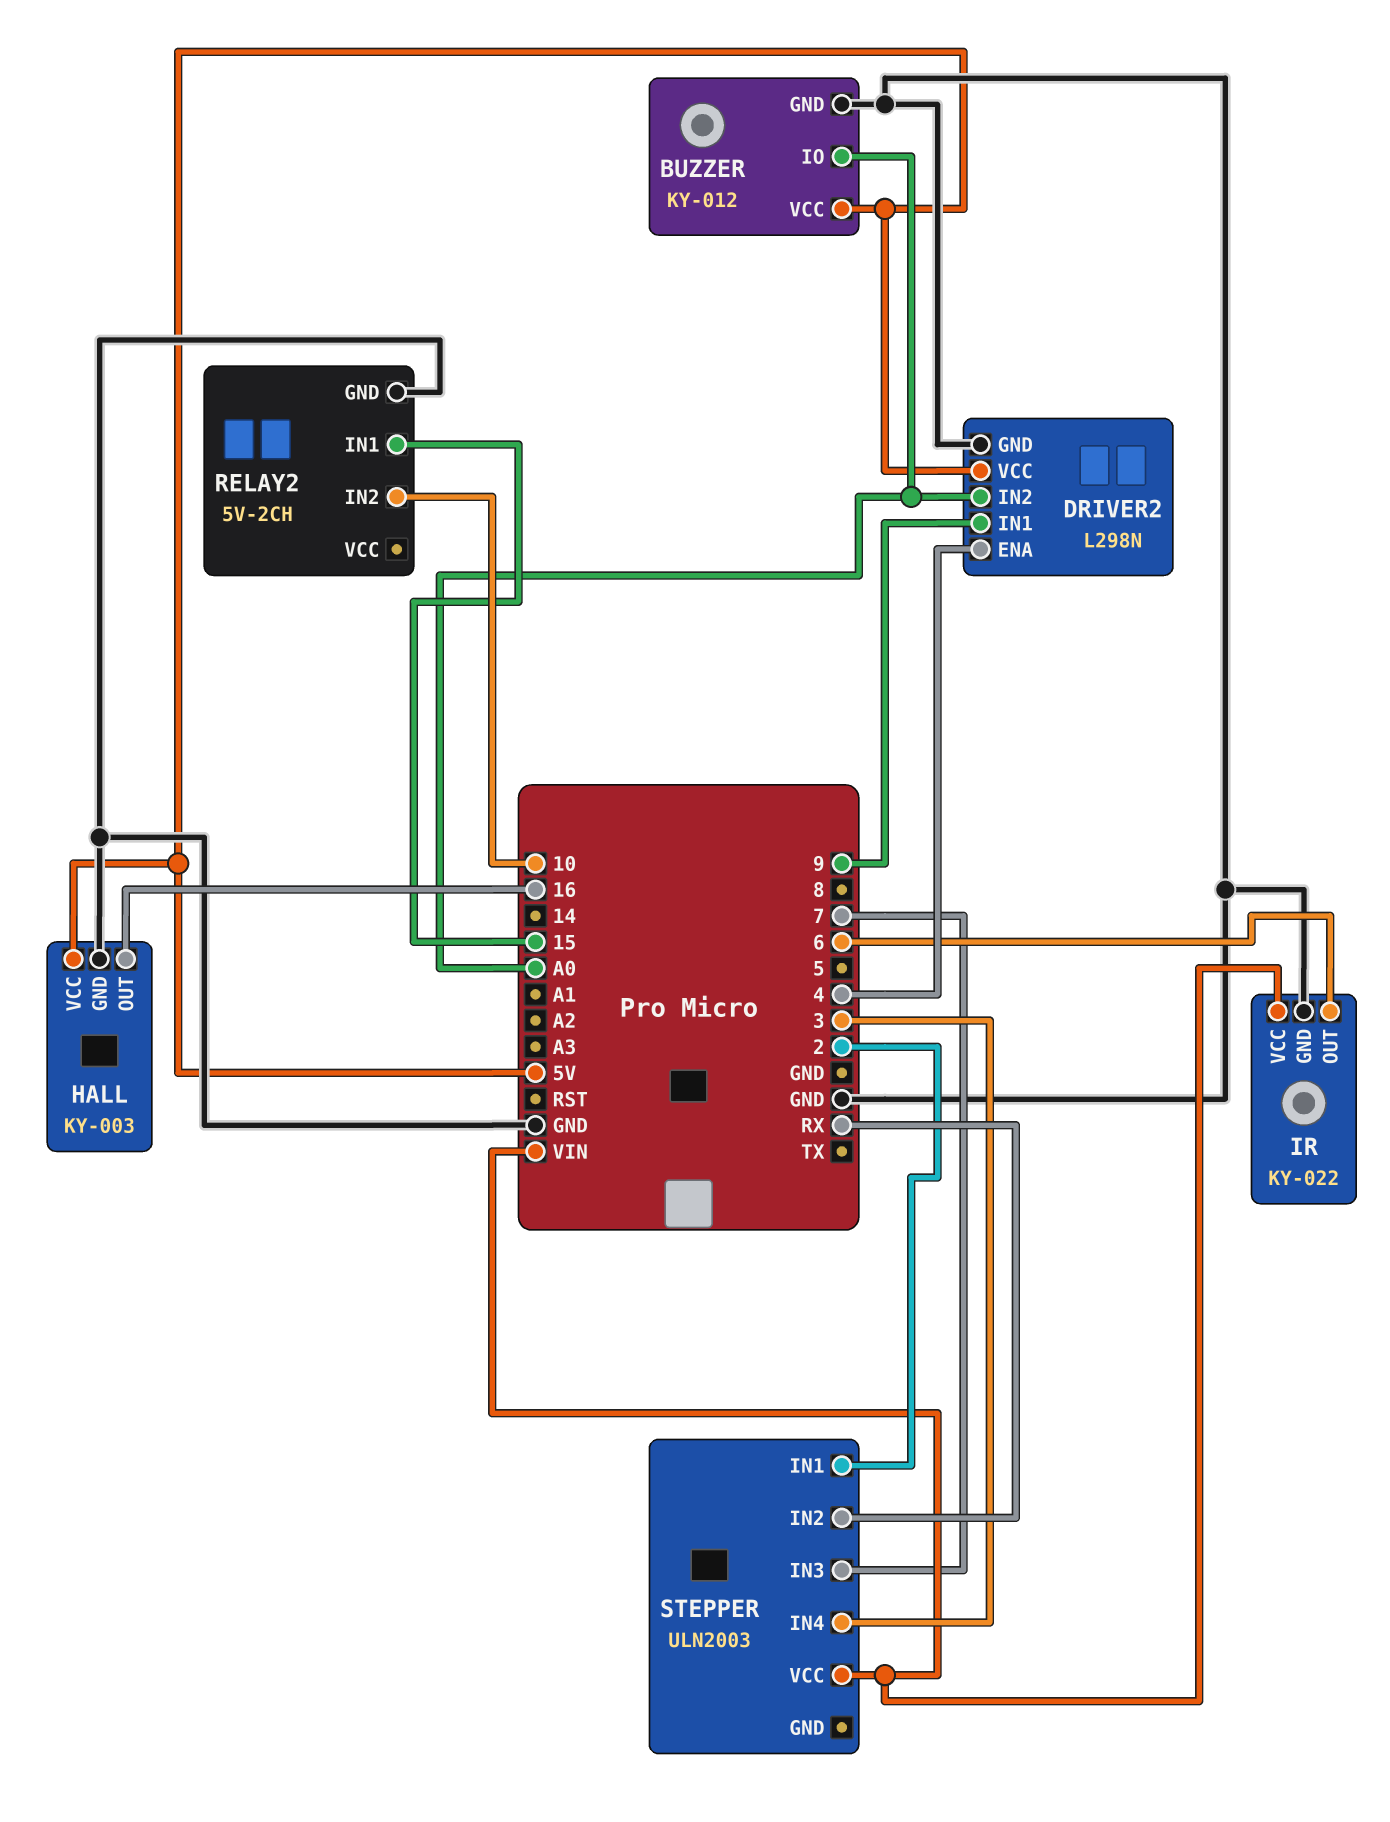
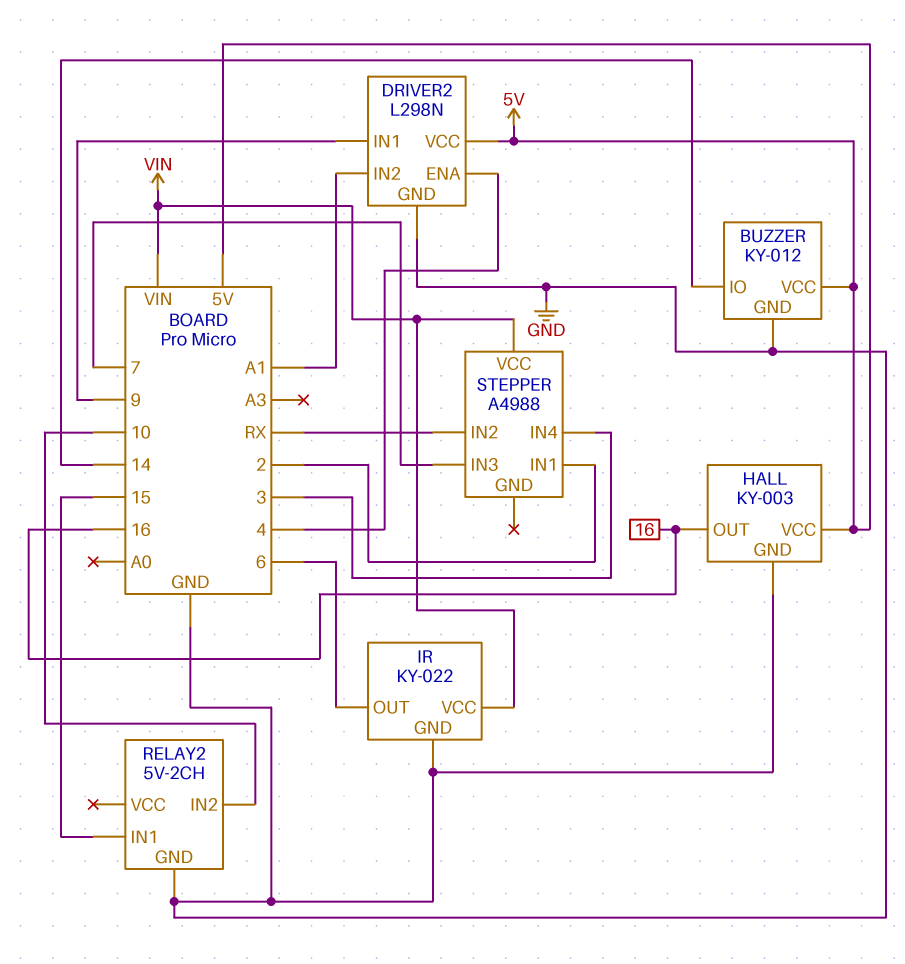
BUZZER pin IO: A0 -> 14
DRIVER2 pin IN2: A0 -> A1
STEPPER: ULN2003 -> A4988

